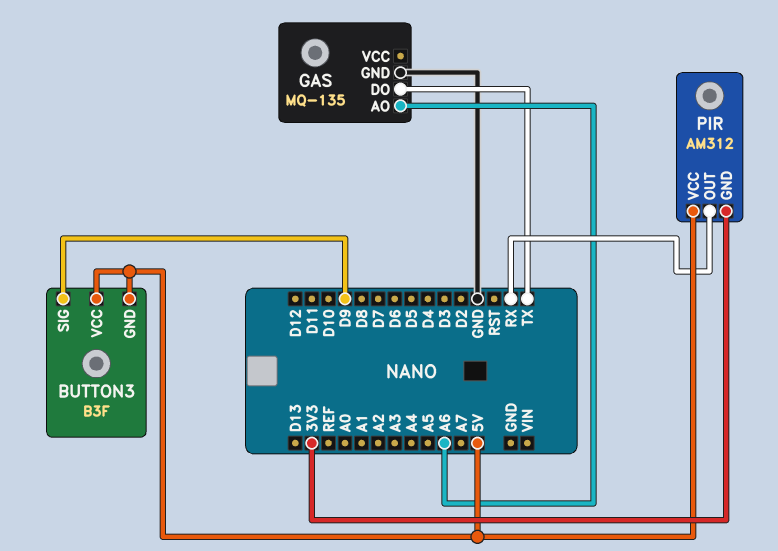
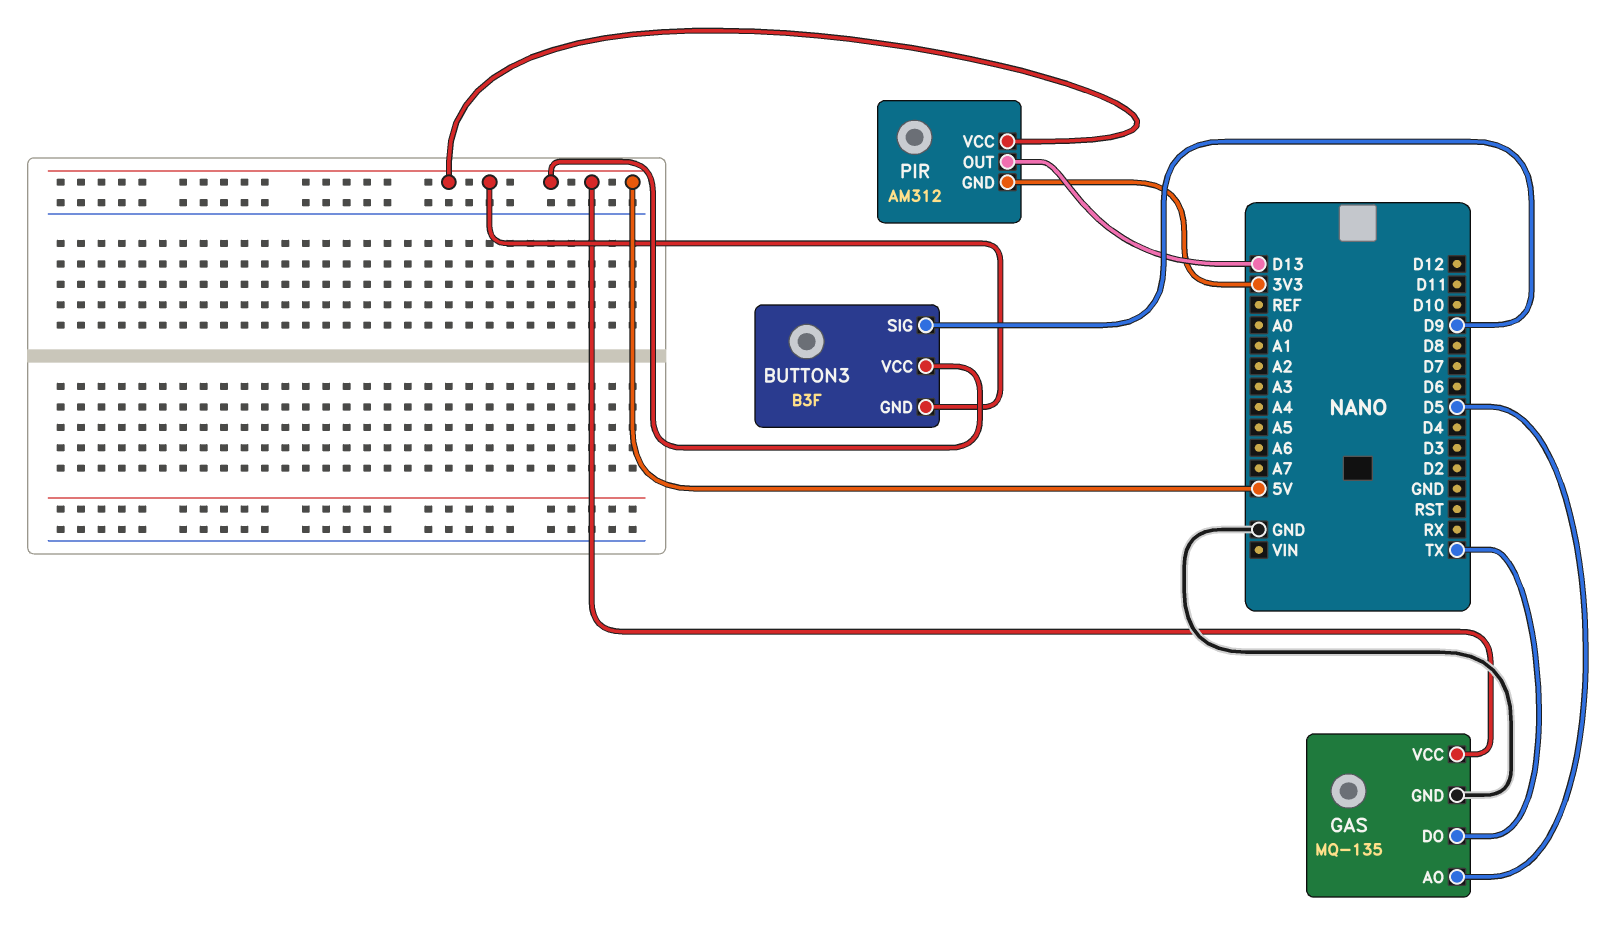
GAS pin AO: A6 -> D5
GAS pin VCC: none -> 5V
PIR pin OUT: RX -> D13

